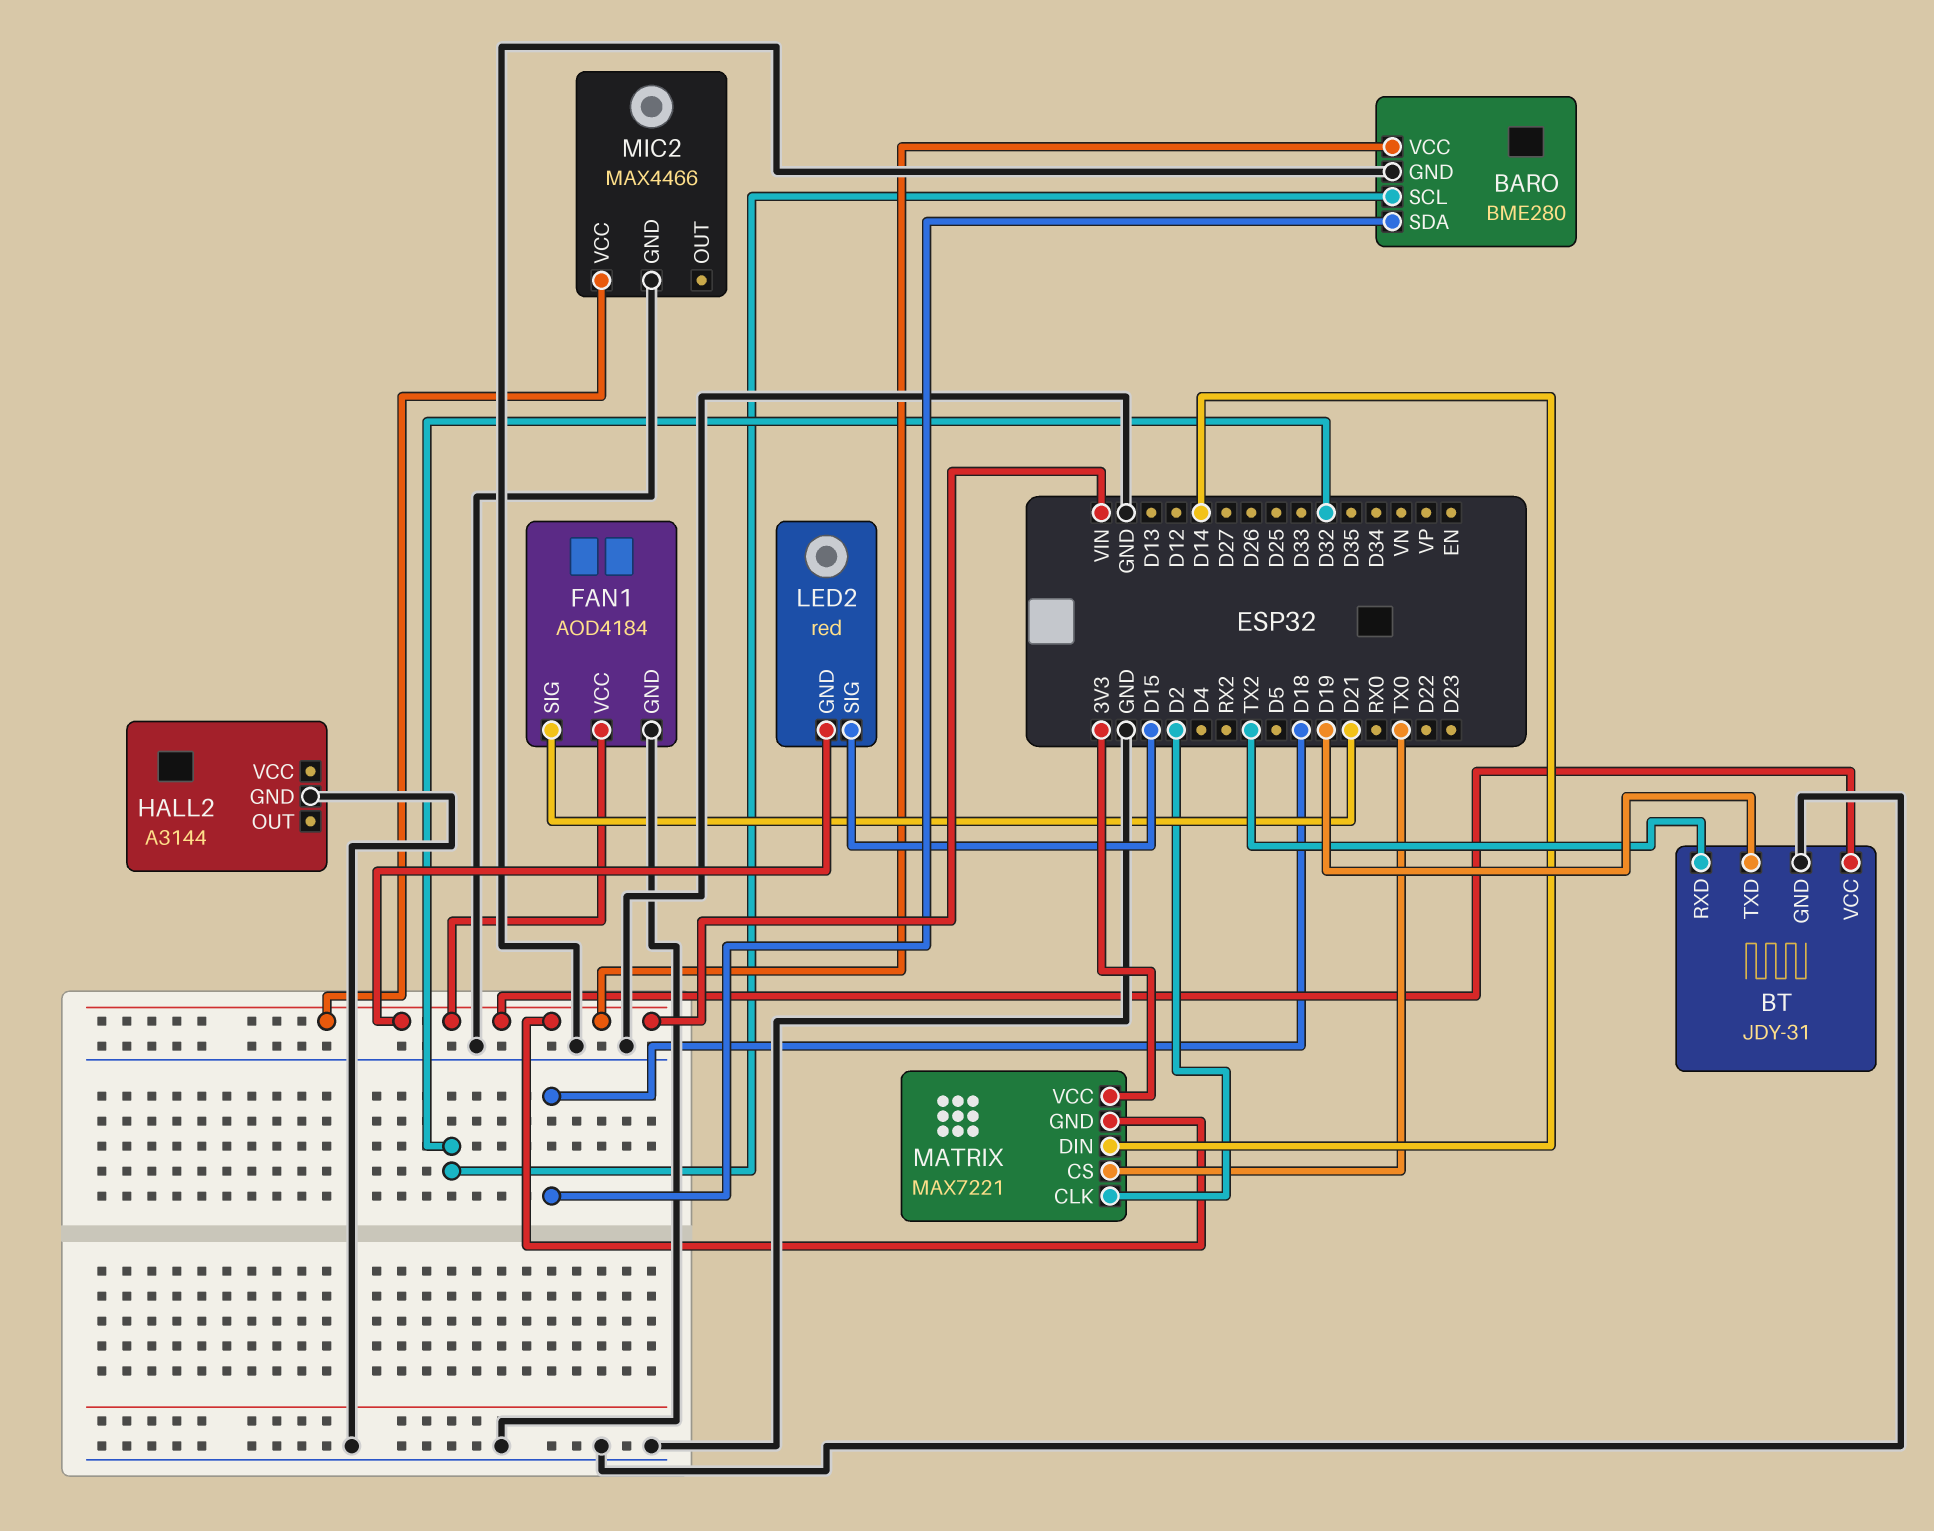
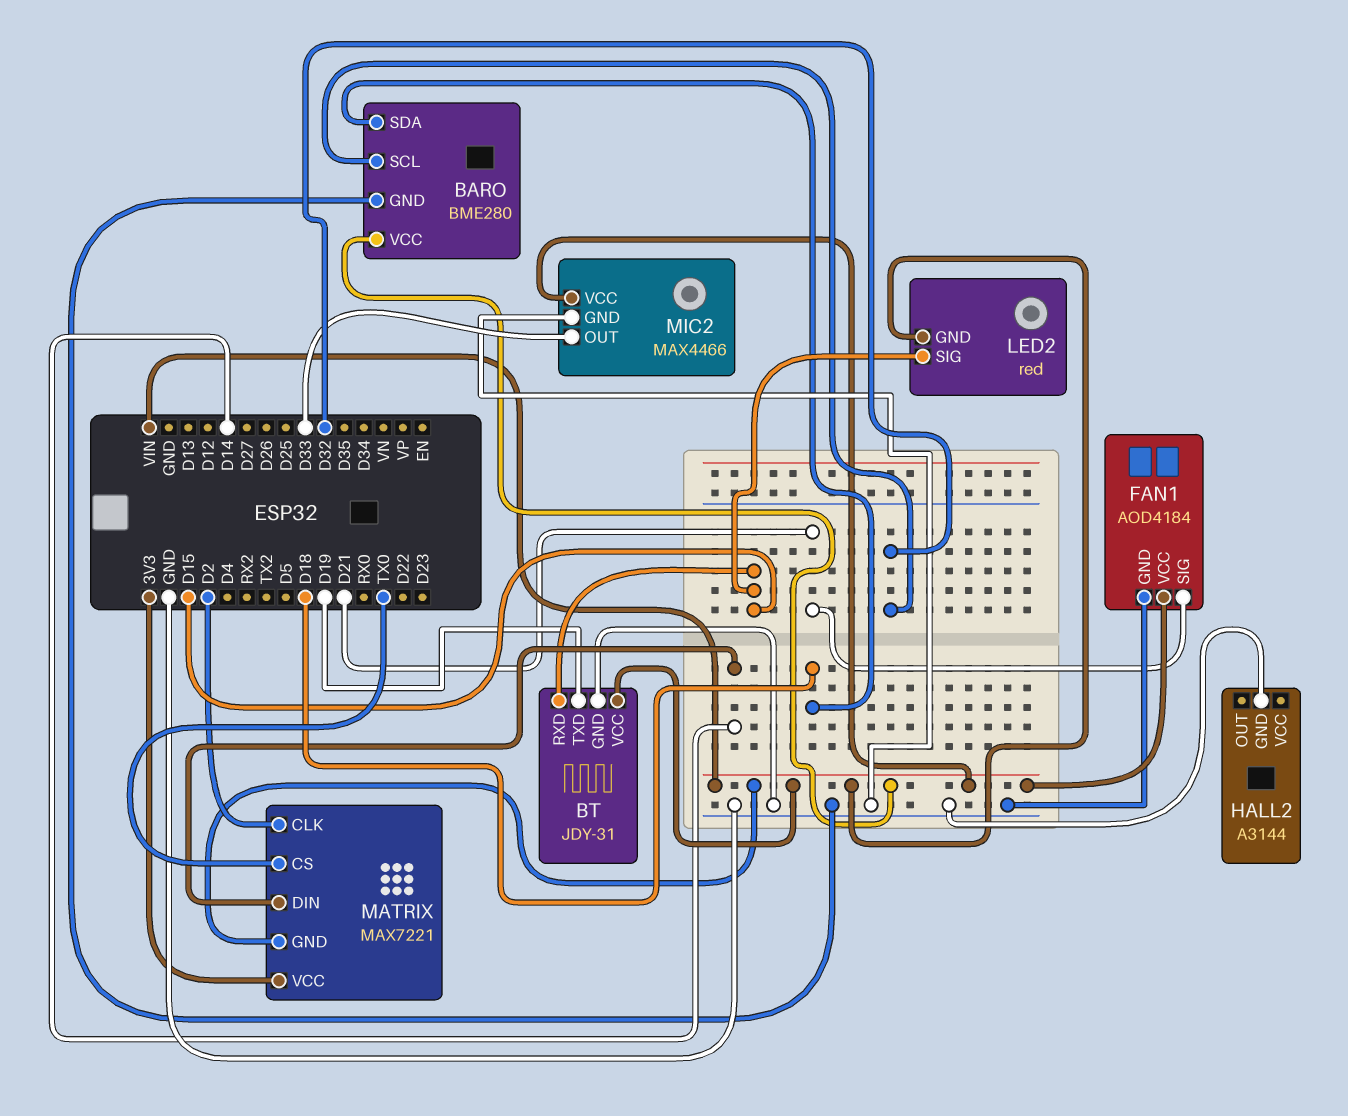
BT pin RXD: TX2 -> D15
MIC2 pin OUT: none -> D33

